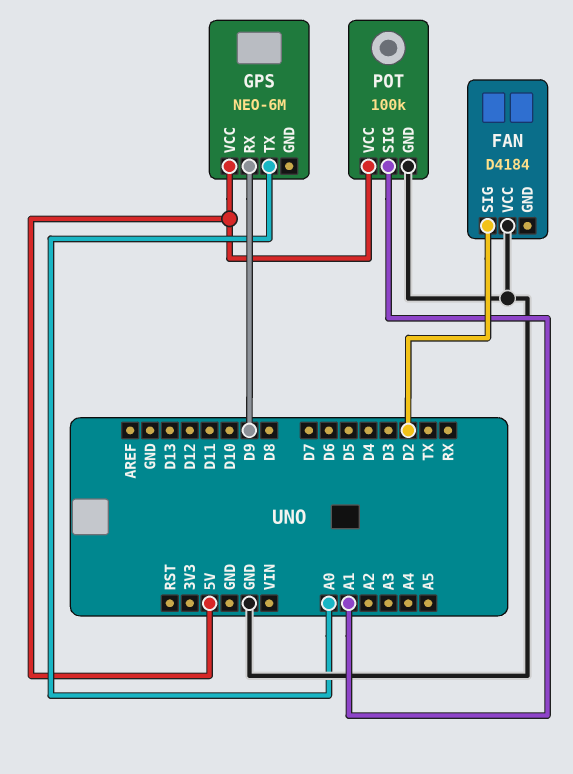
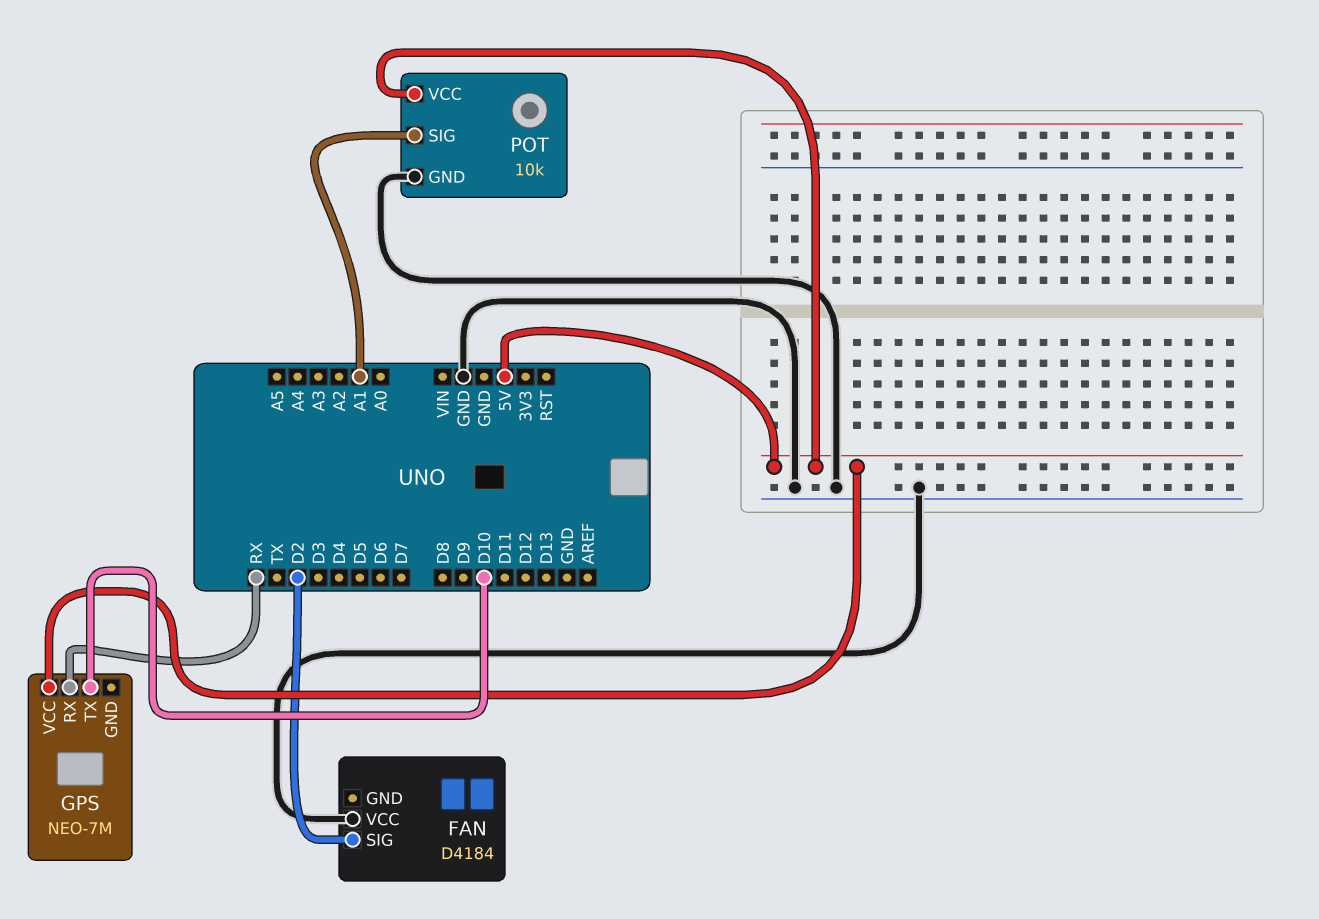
GPS: NEO-6M -> NEO-7M
GPS pin RX: D9 -> RX
GPS pin TX: A0 -> D10
POT: 100k -> 10k

